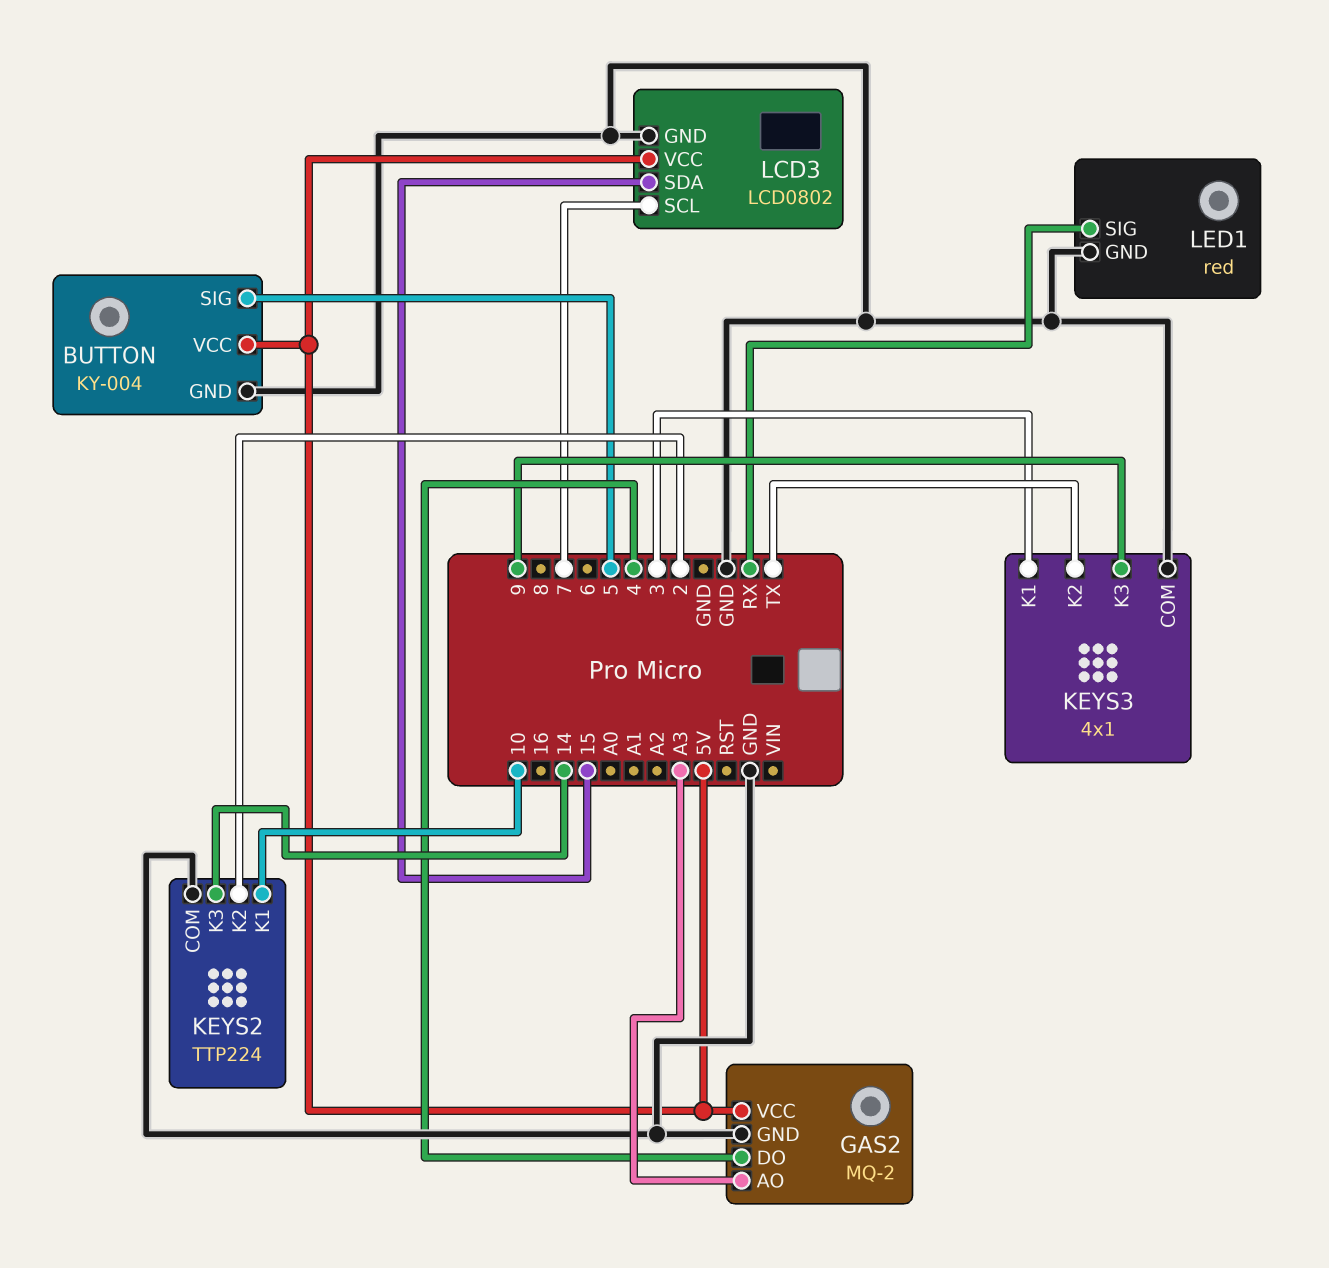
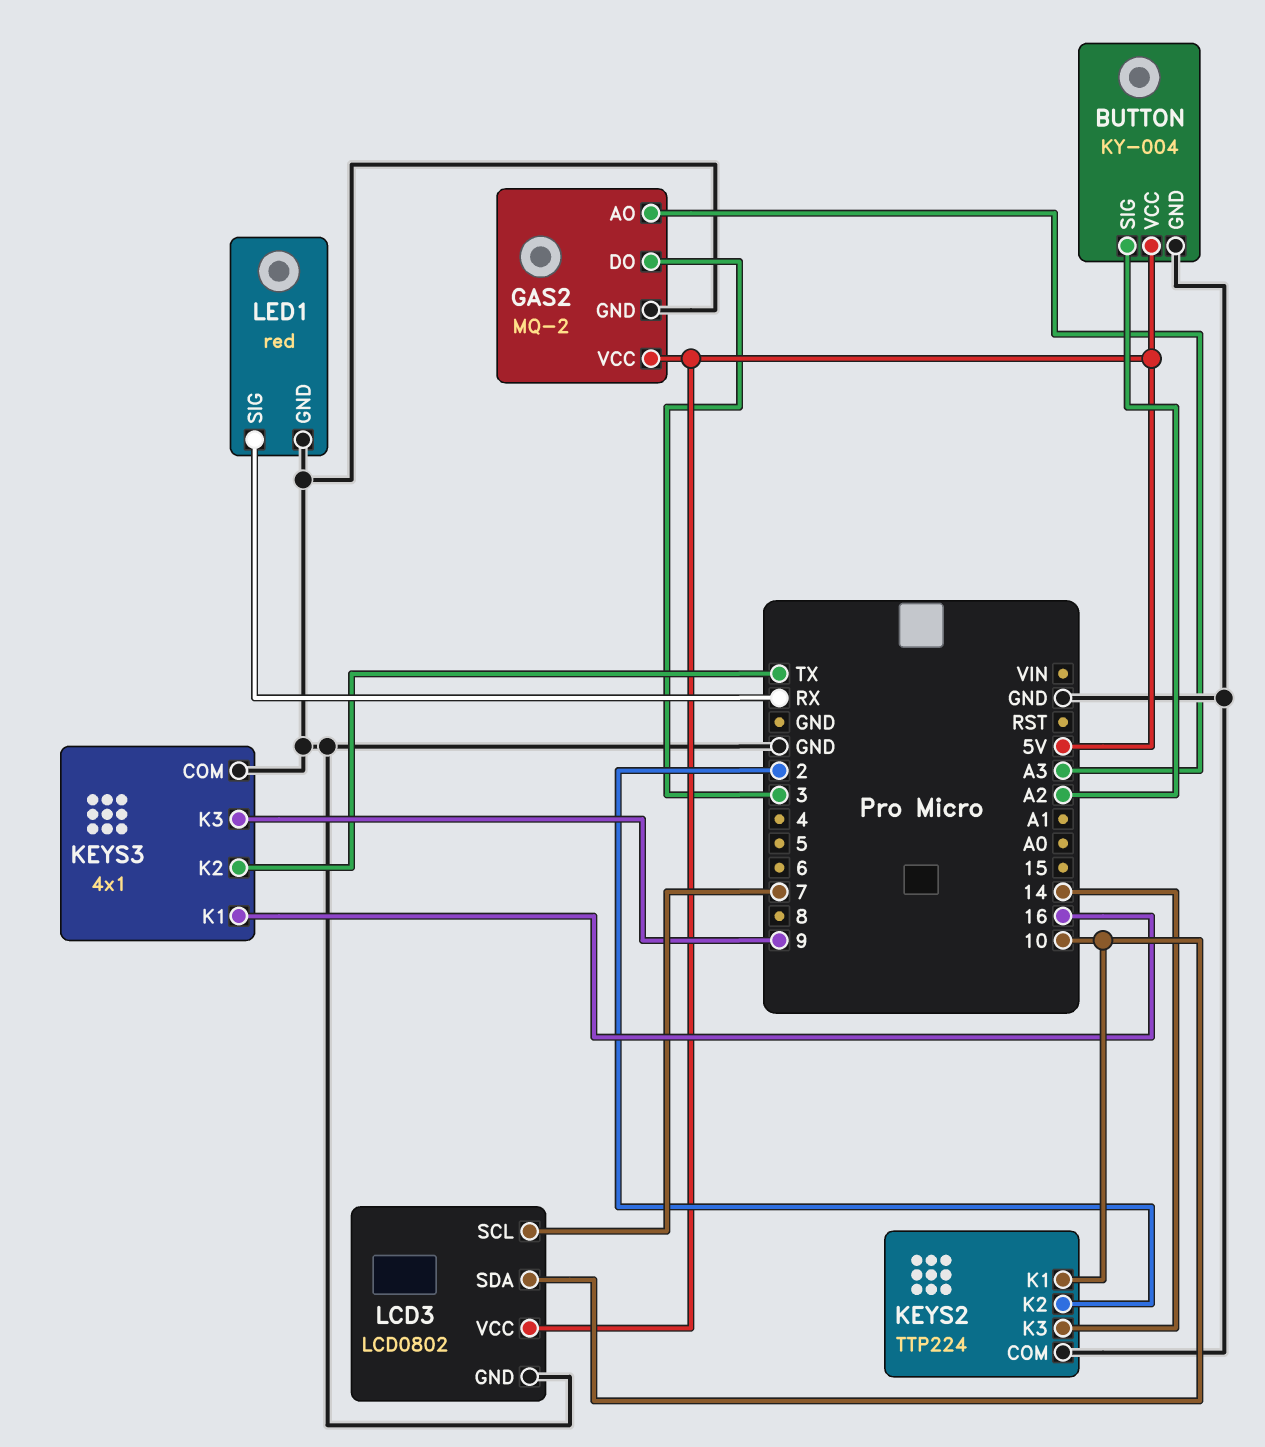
BUTTON pin SIG: 5 -> A2
GAS2 pin DO: 4 -> 3
KEYS3 pin K1: 3 -> 16
LCD3 pin SDA: 15 -> 10

